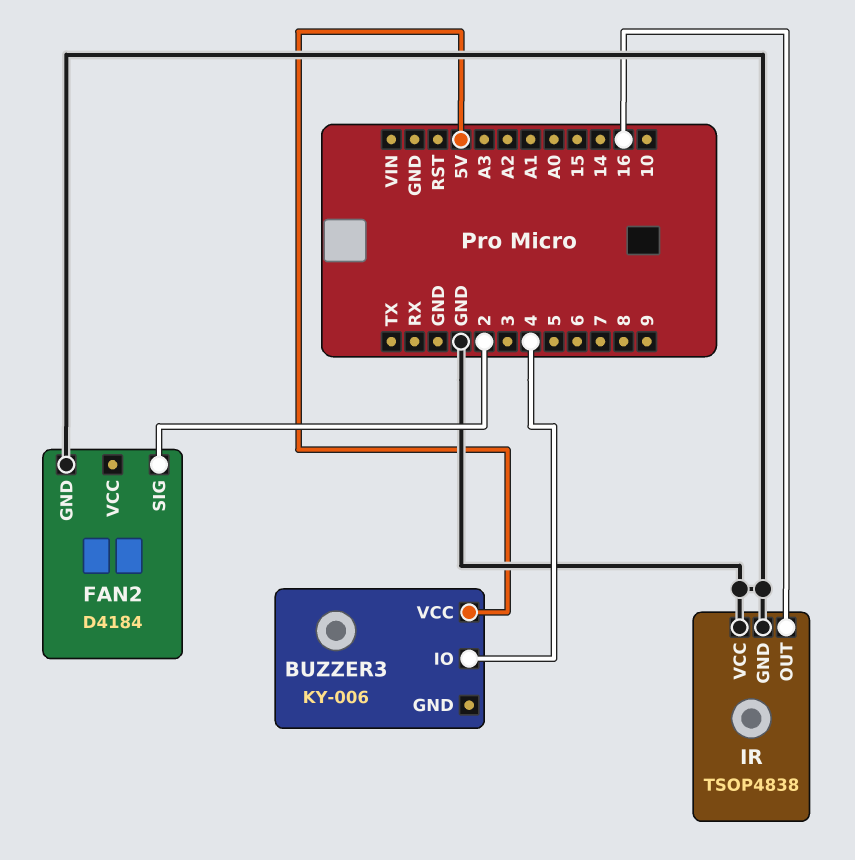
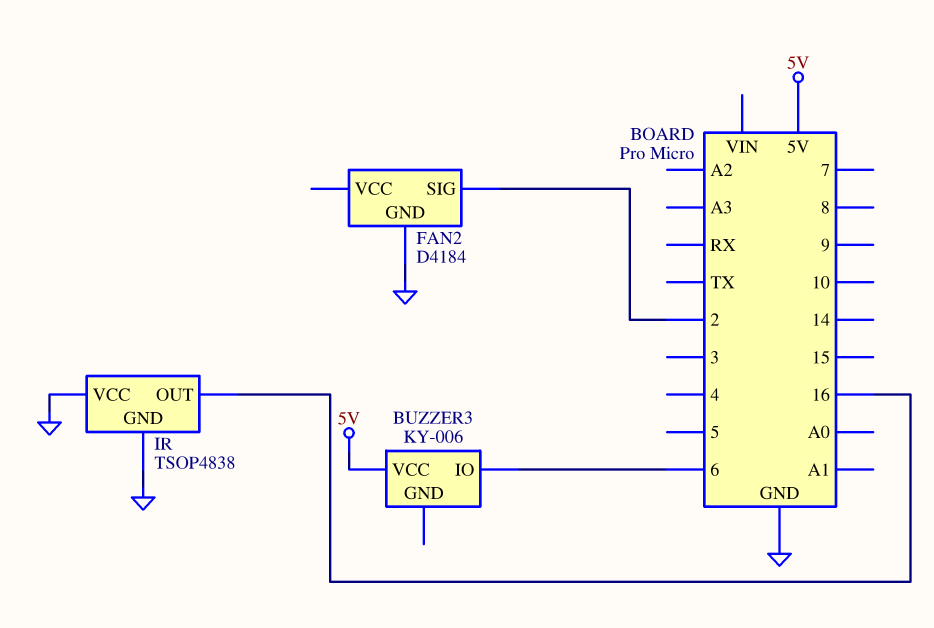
BUZZER3 pin IO: 4 -> 6

